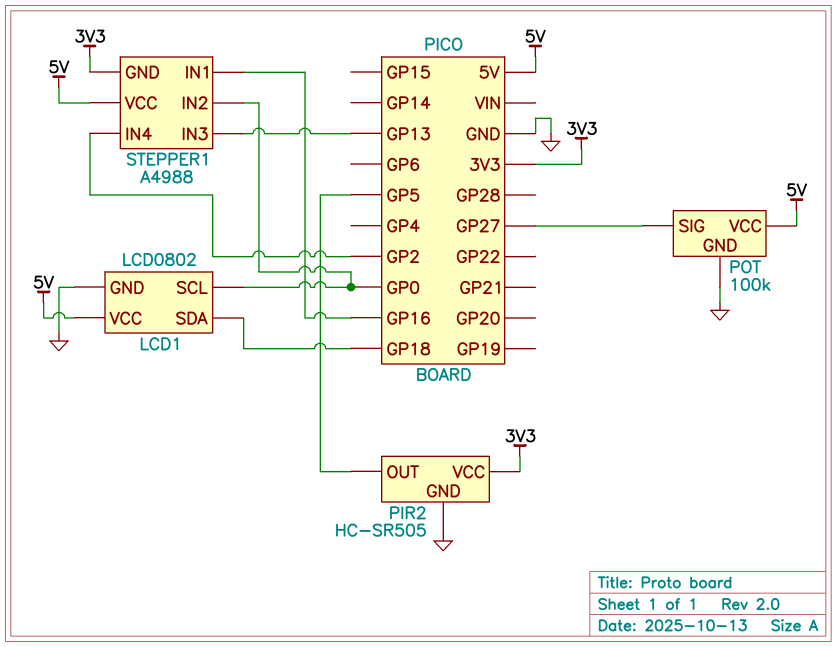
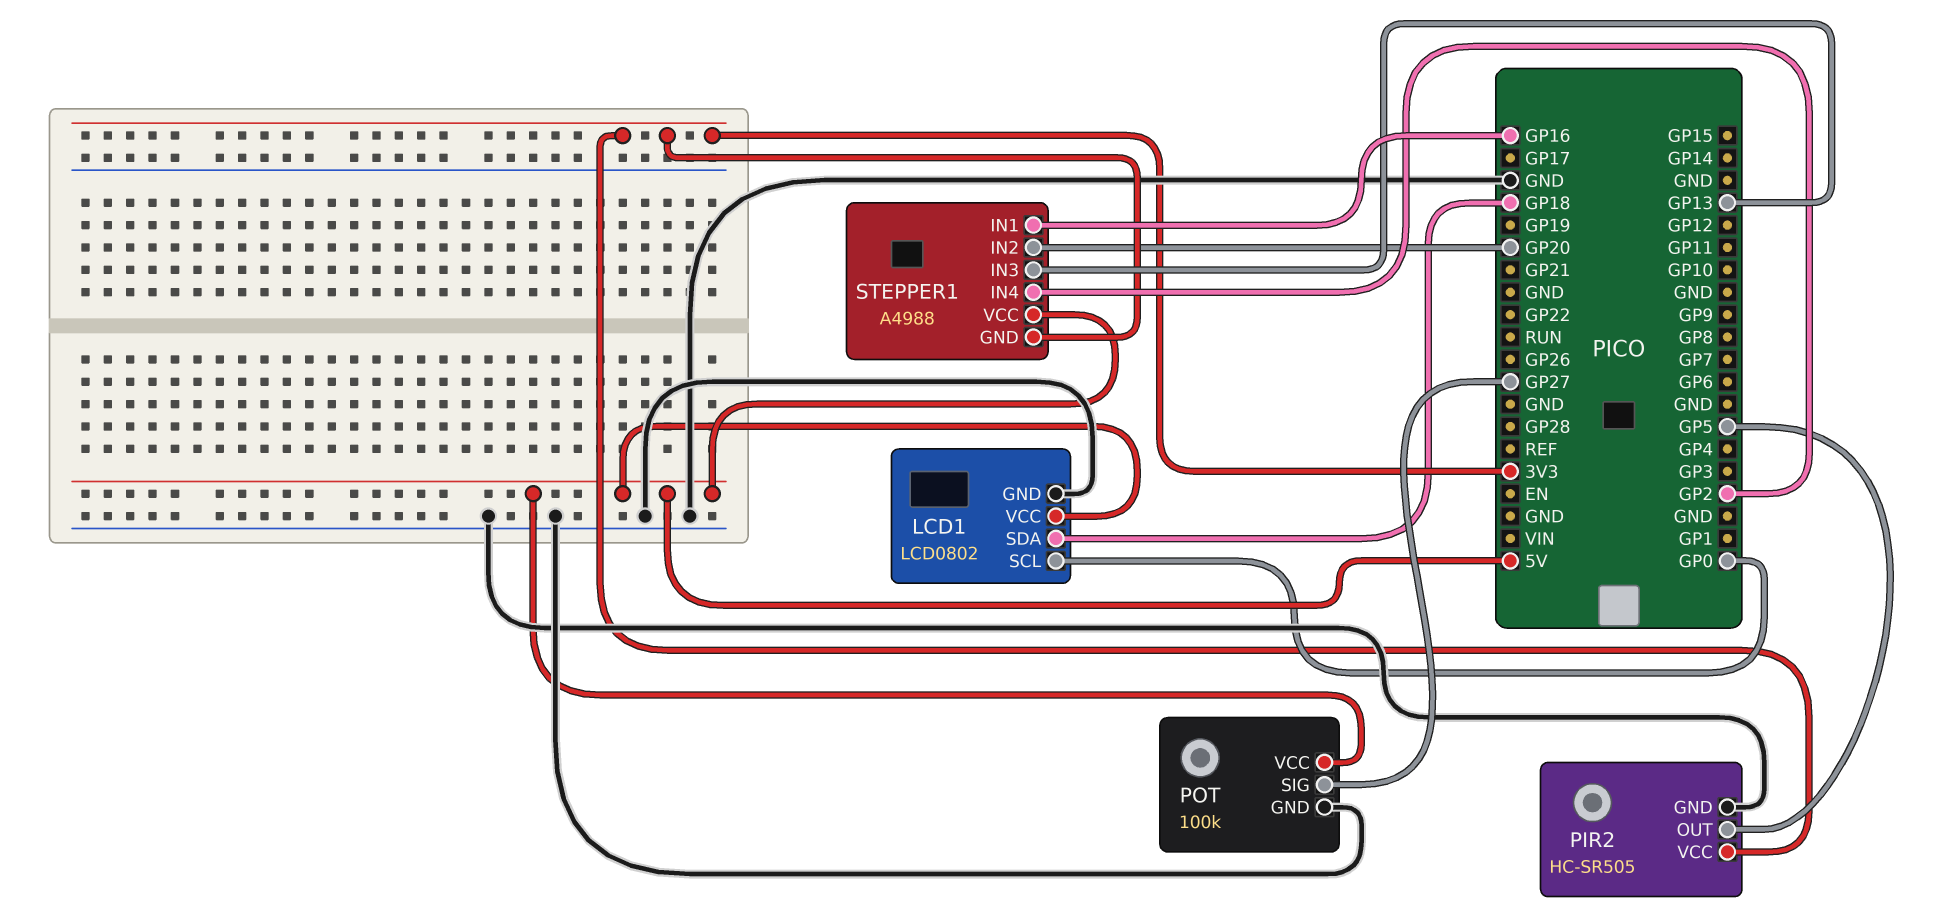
STEPPER1 pin IN2: GP0 -> GP20

